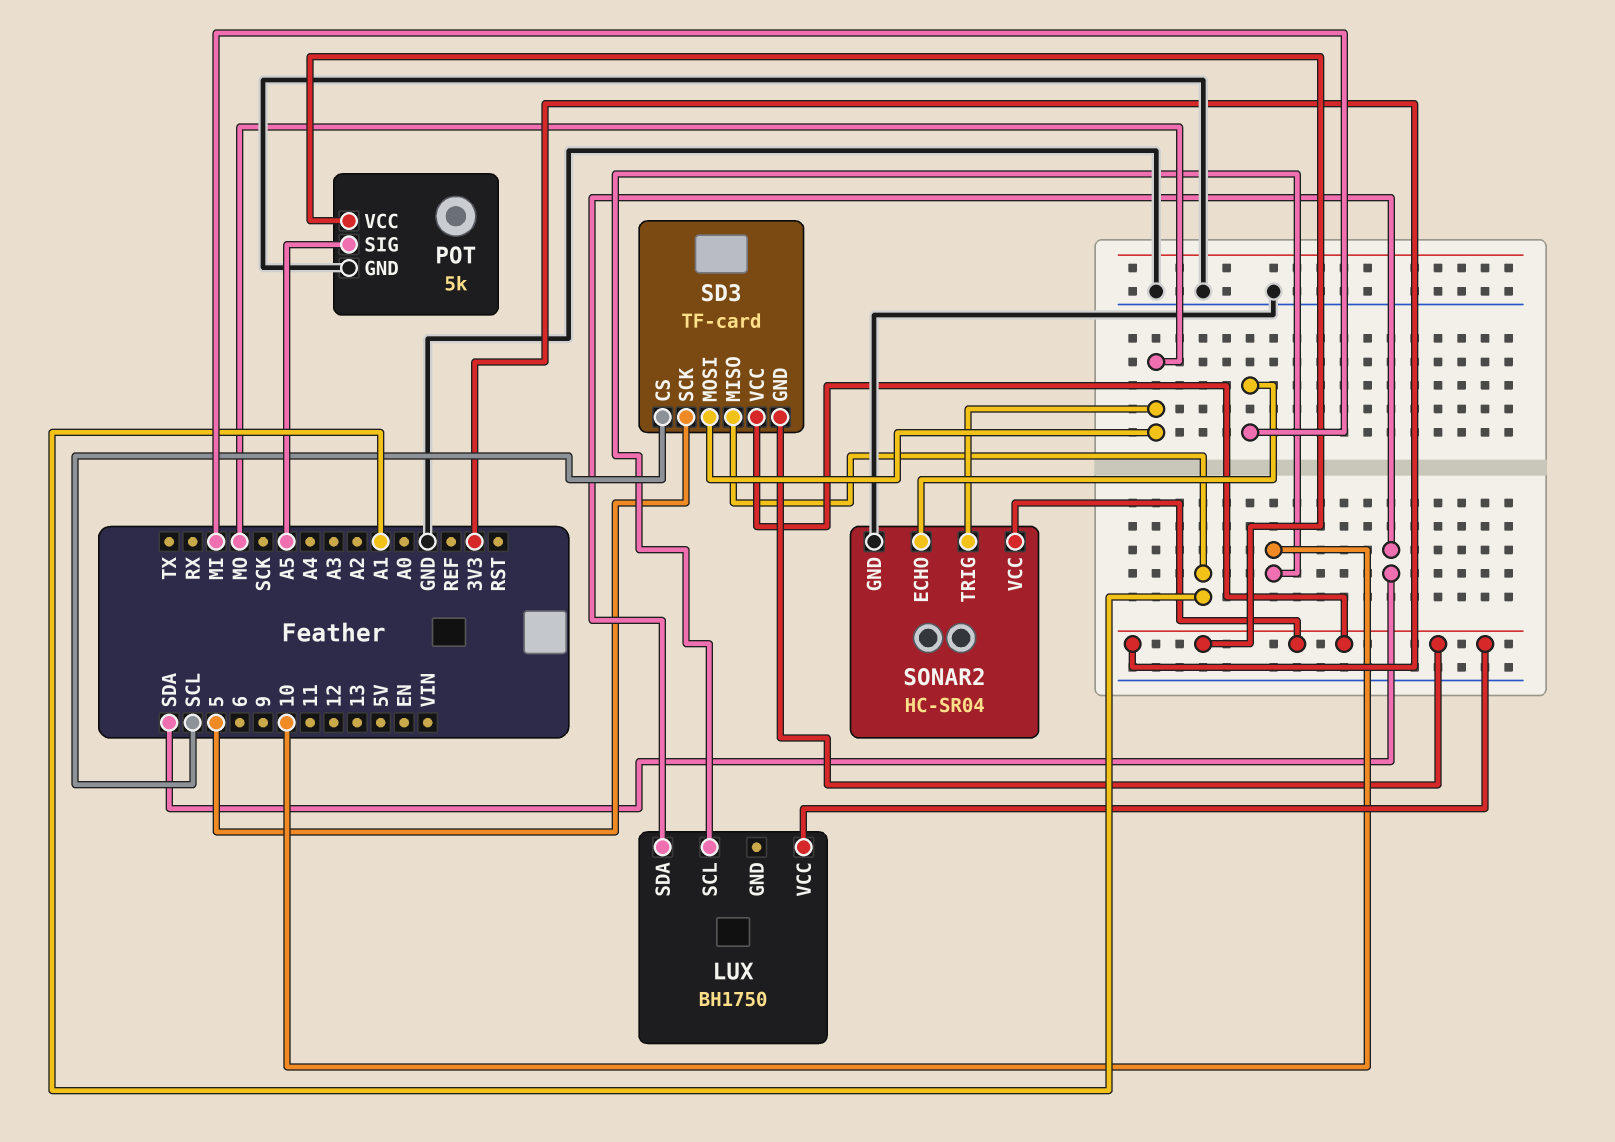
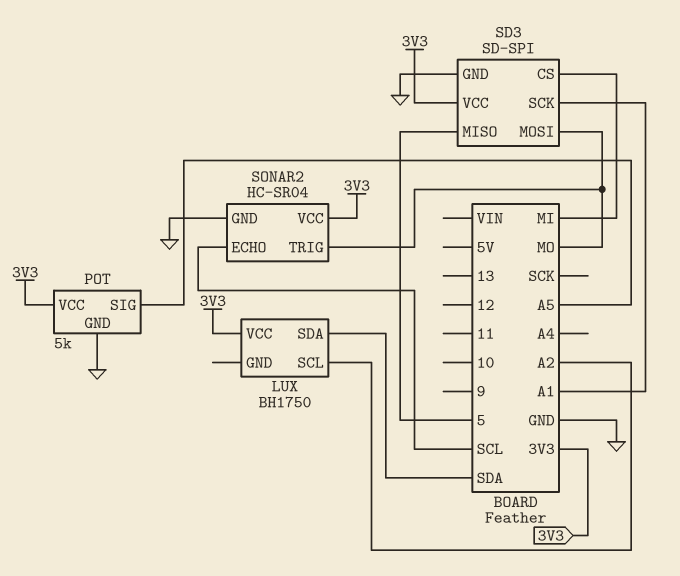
LUX pin SCL: 10 -> A2
SD3: TF-card -> SD-SPI
SD3 pin CS: SCL -> MI
SD3 pin GND: 3V3 -> GND
SD3 pin MISO: A1 -> 5
SD3 pin SCK: 5 -> A1
SONAR2 pin ECHO: MI -> SCL

